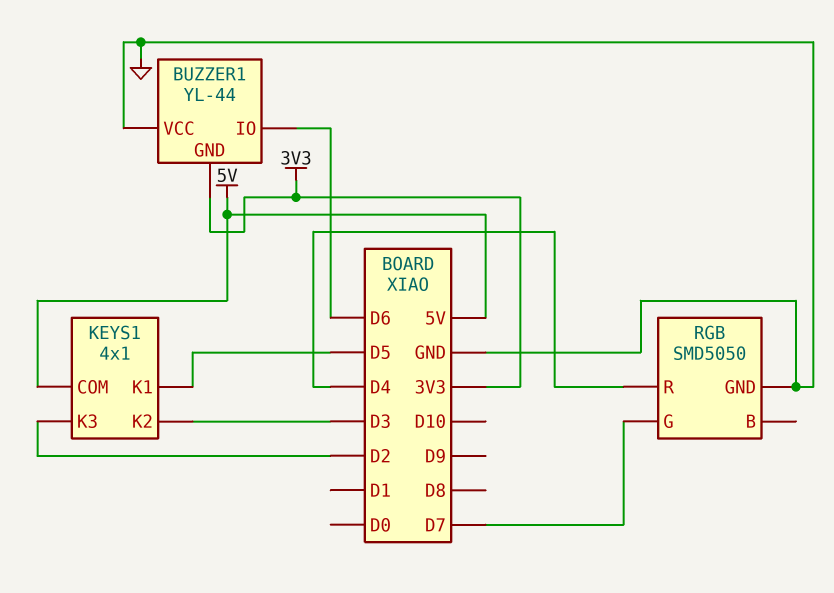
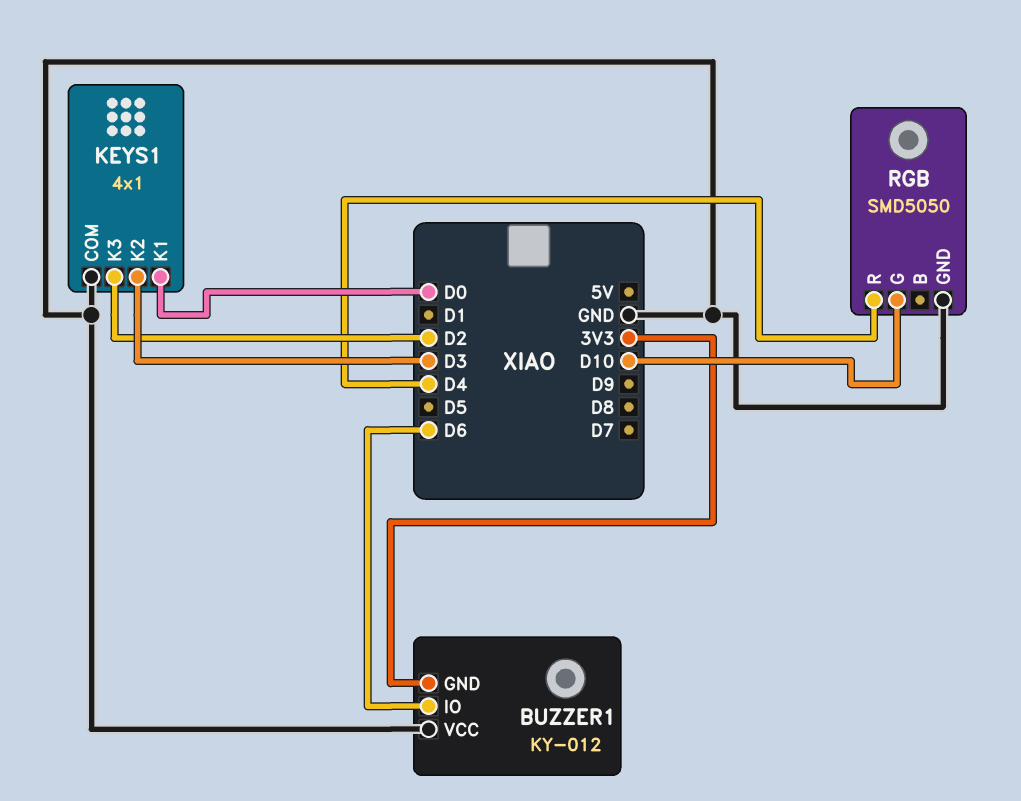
BUZZER1: YL-44 -> KY-012
KEYS1 pin COM: 5V -> GND
KEYS1 pin K1: D5 -> D0
RGB pin G: D7 -> D10

